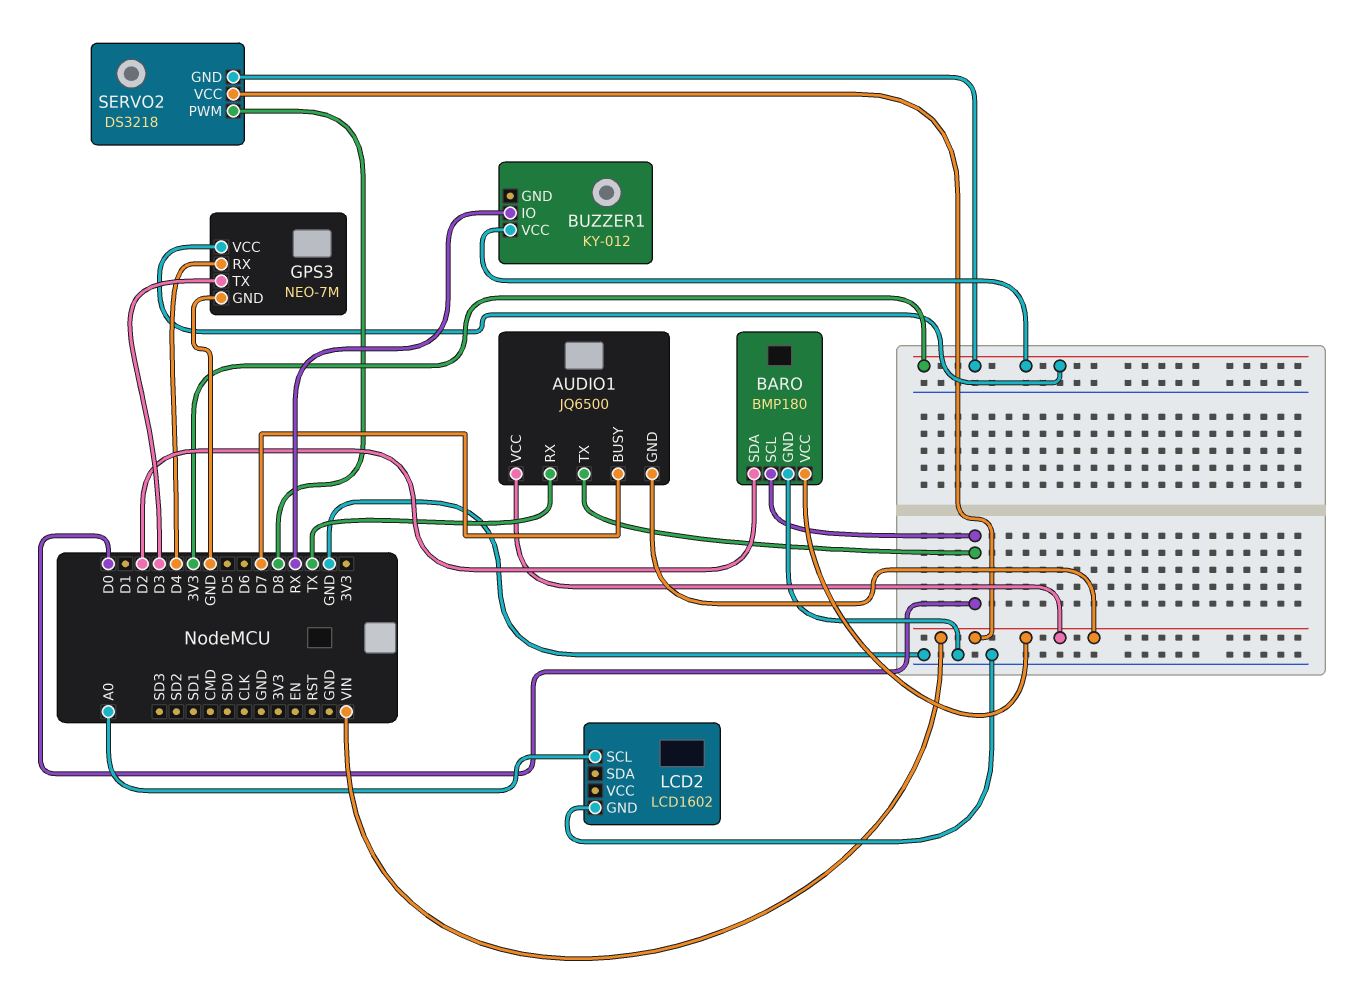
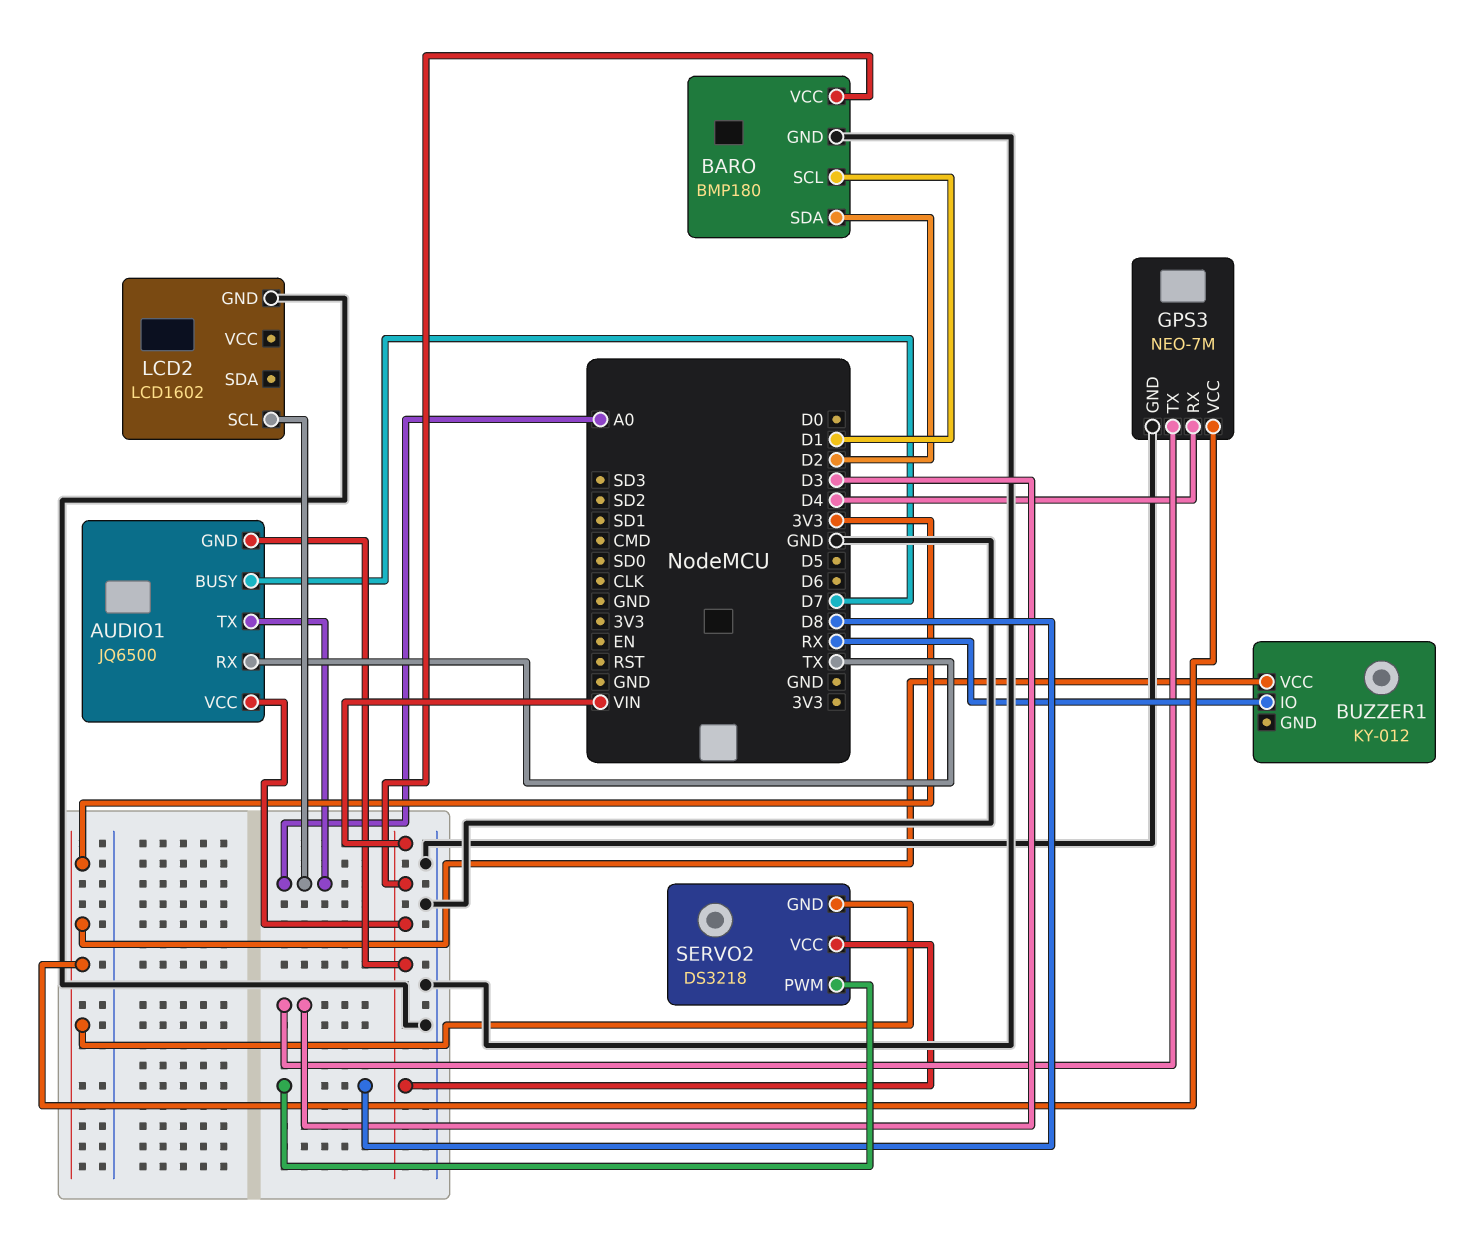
AUDIO1 pin TX: D0 -> A0
BARO pin SCL: D0 -> D1

